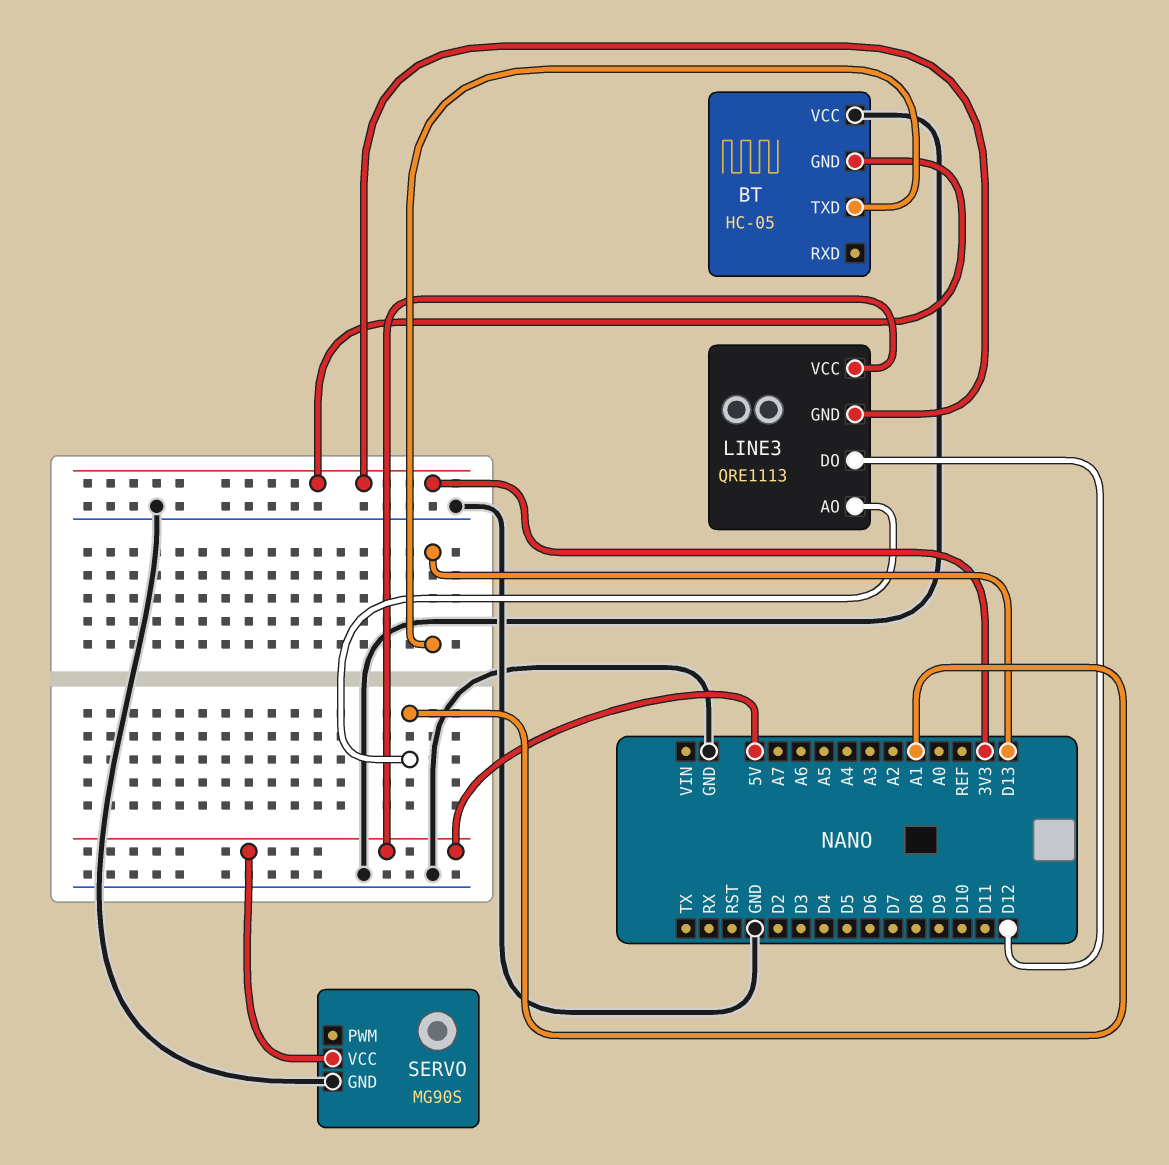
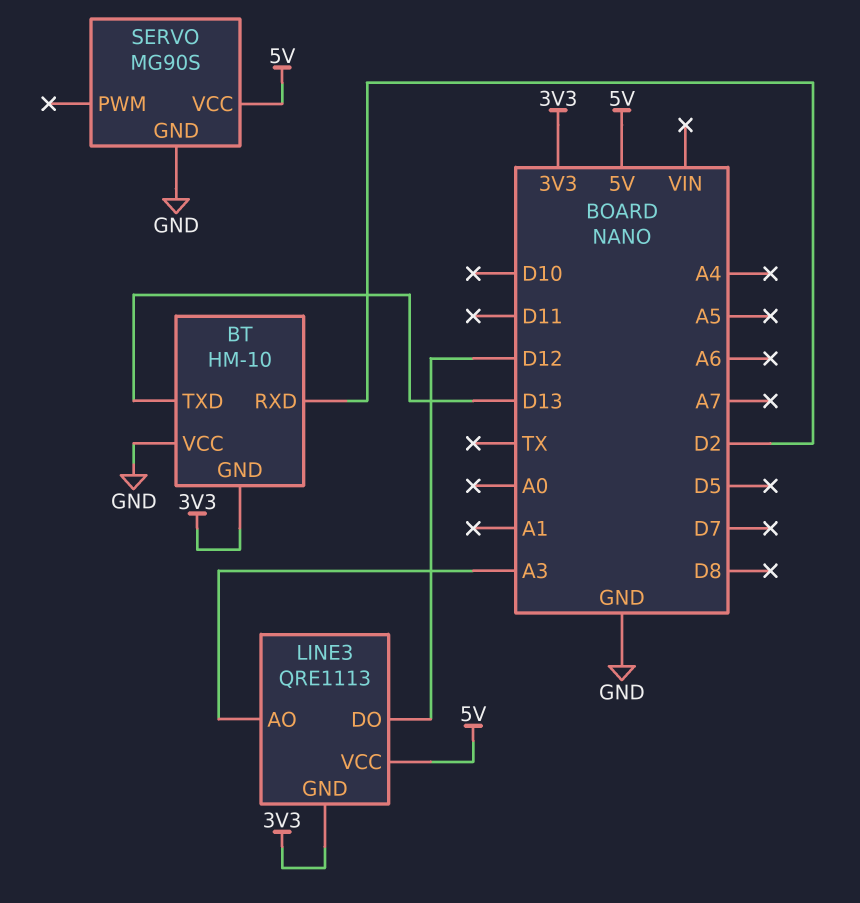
BT: HC-05 -> HM-10
BT pin RXD: none -> D2
LINE3 pin AO: A1 -> A3

